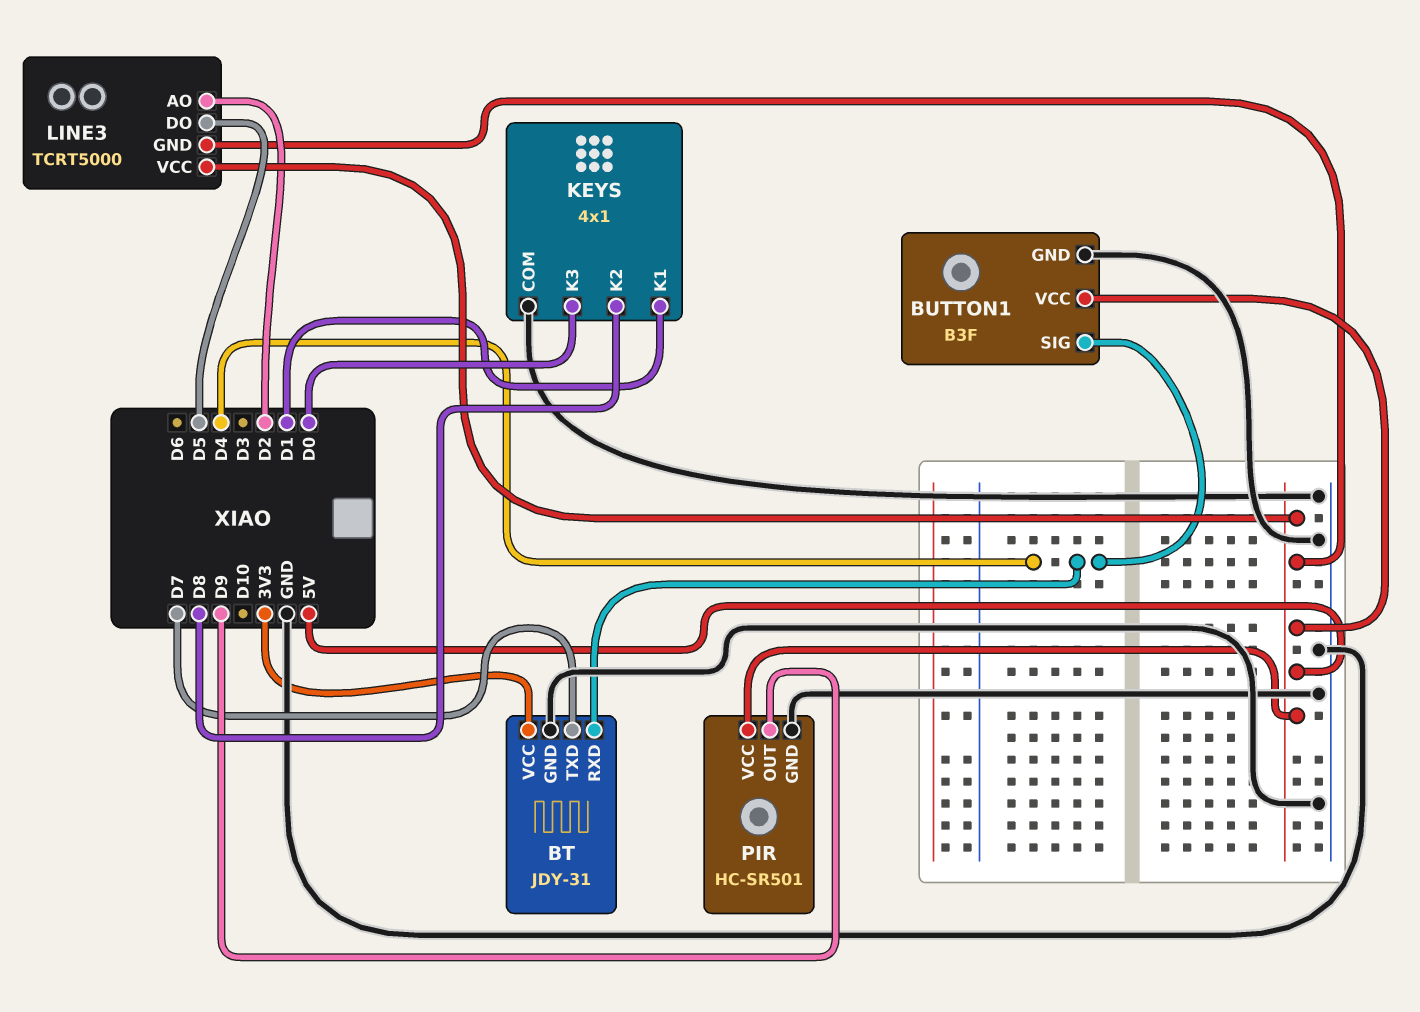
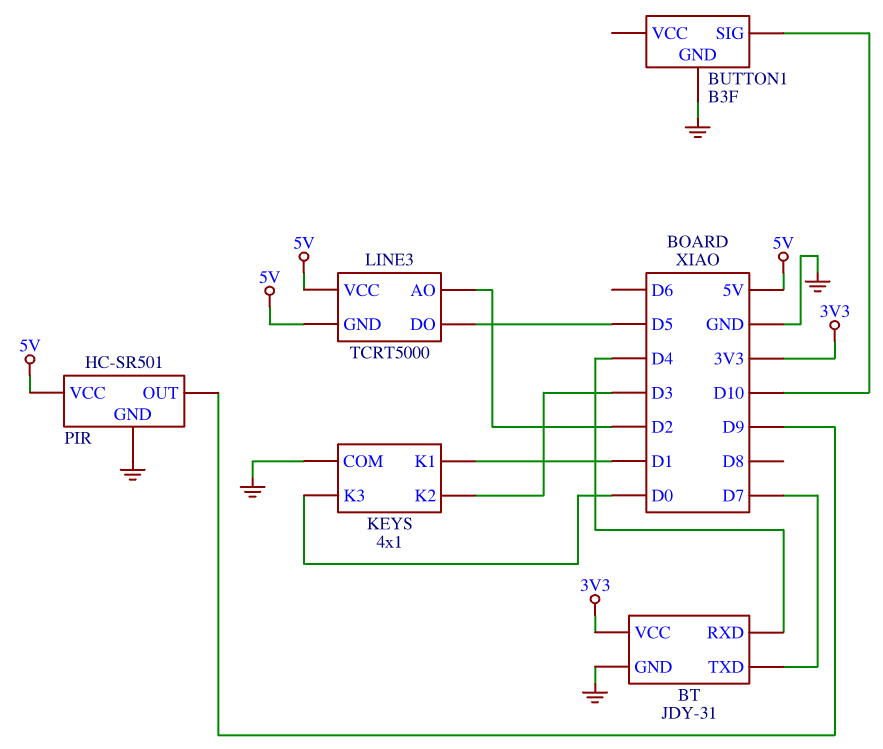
BUTTON1 pin SIG: D4 -> D10
BUTTON1 pin VCC: 5V -> none
KEYS pin K2: D8 -> D3

